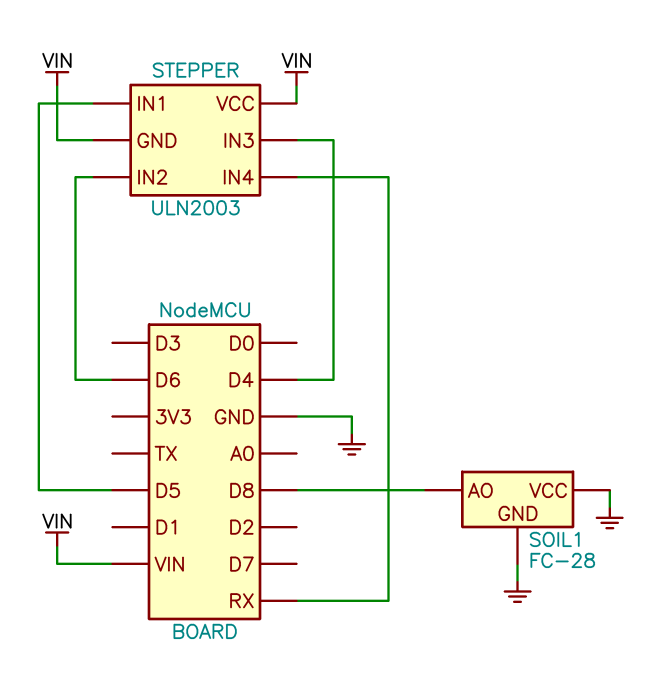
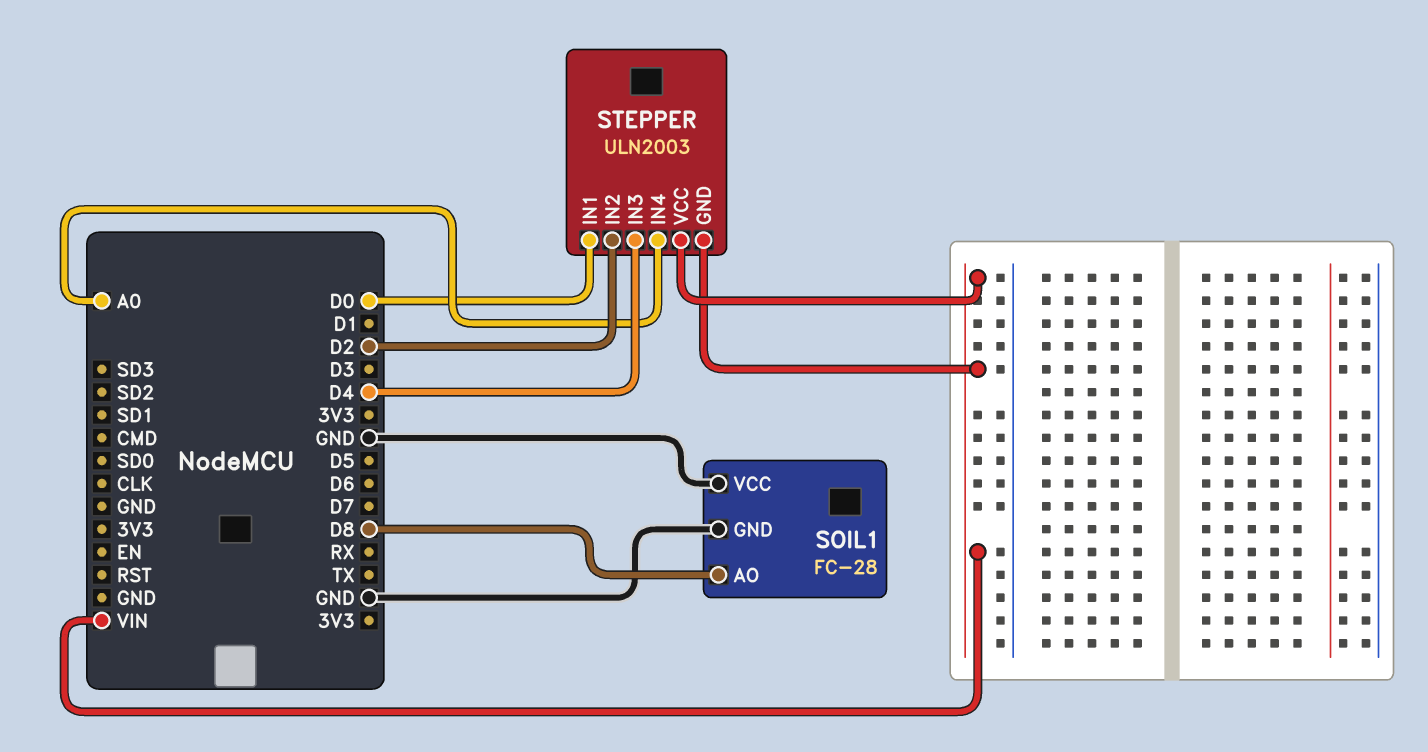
STEPPER pin IN1: D5 -> D0
STEPPER pin IN2: D6 -> D2
STEPPER pin IN4: RX -> A0

